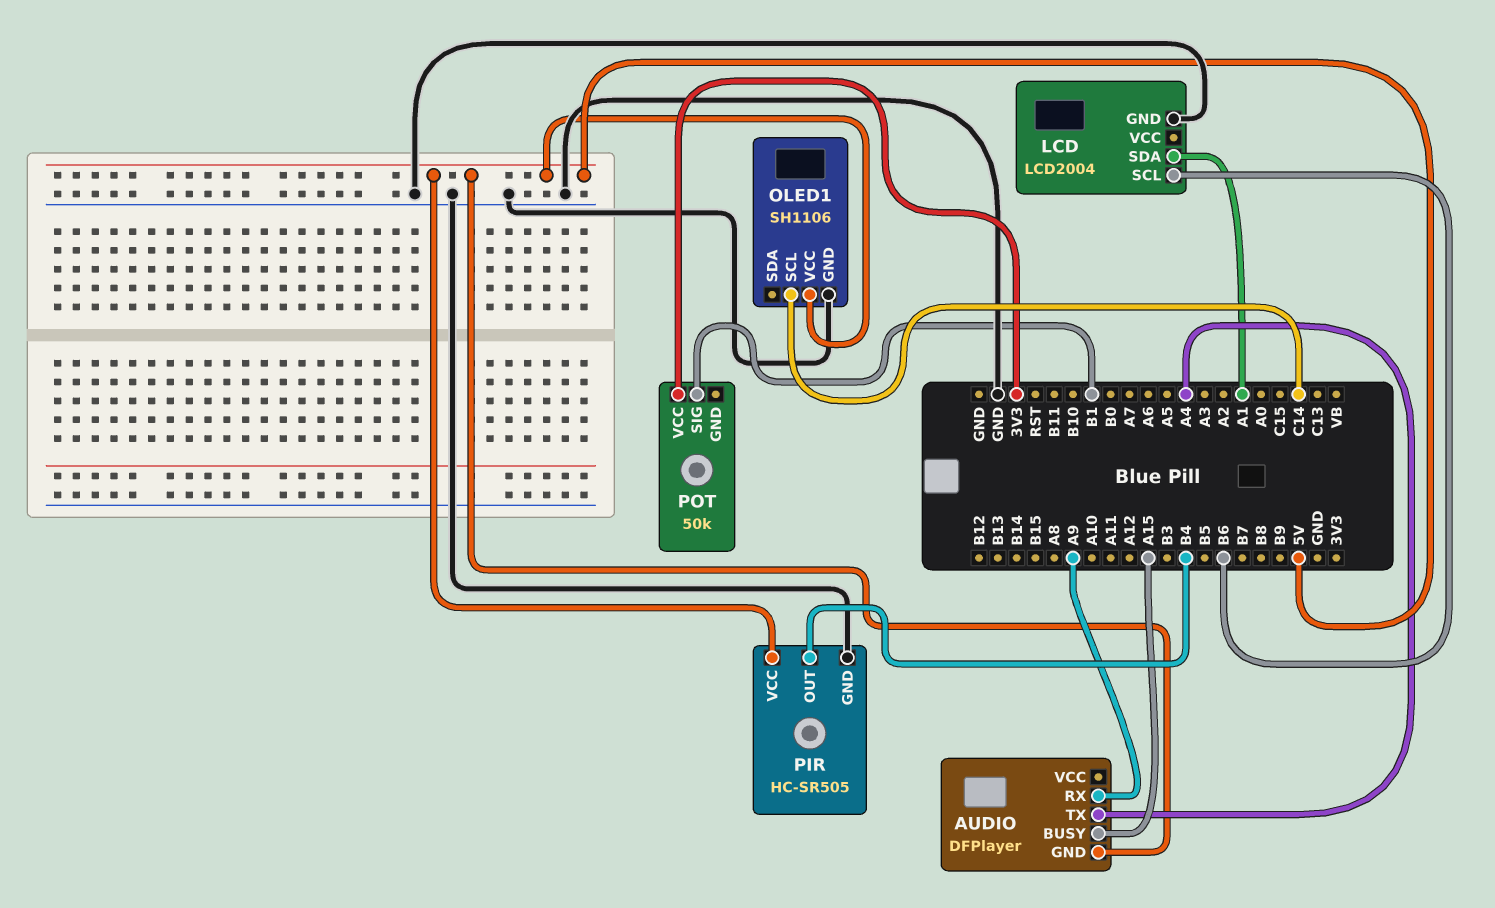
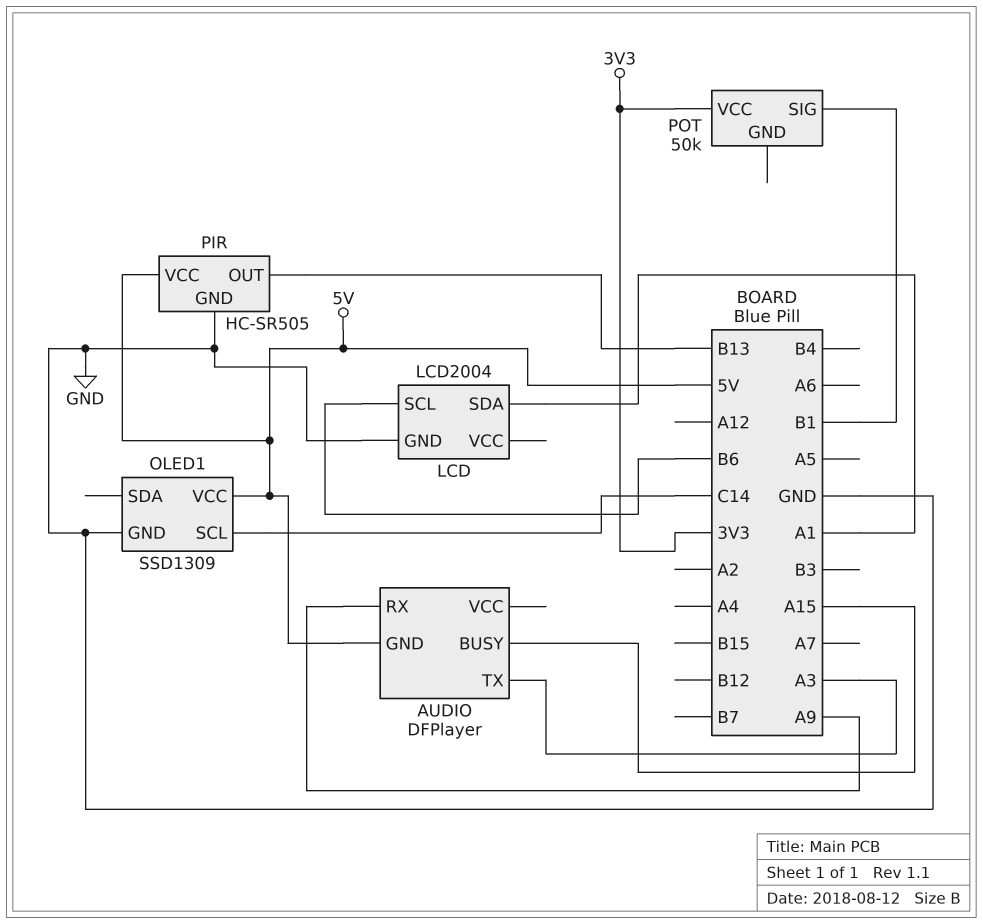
AUDIO pin TX: A4 -> A3
OLED1: SH1106 -> SSD1309
PIR pin OUT: B4 -> B13

